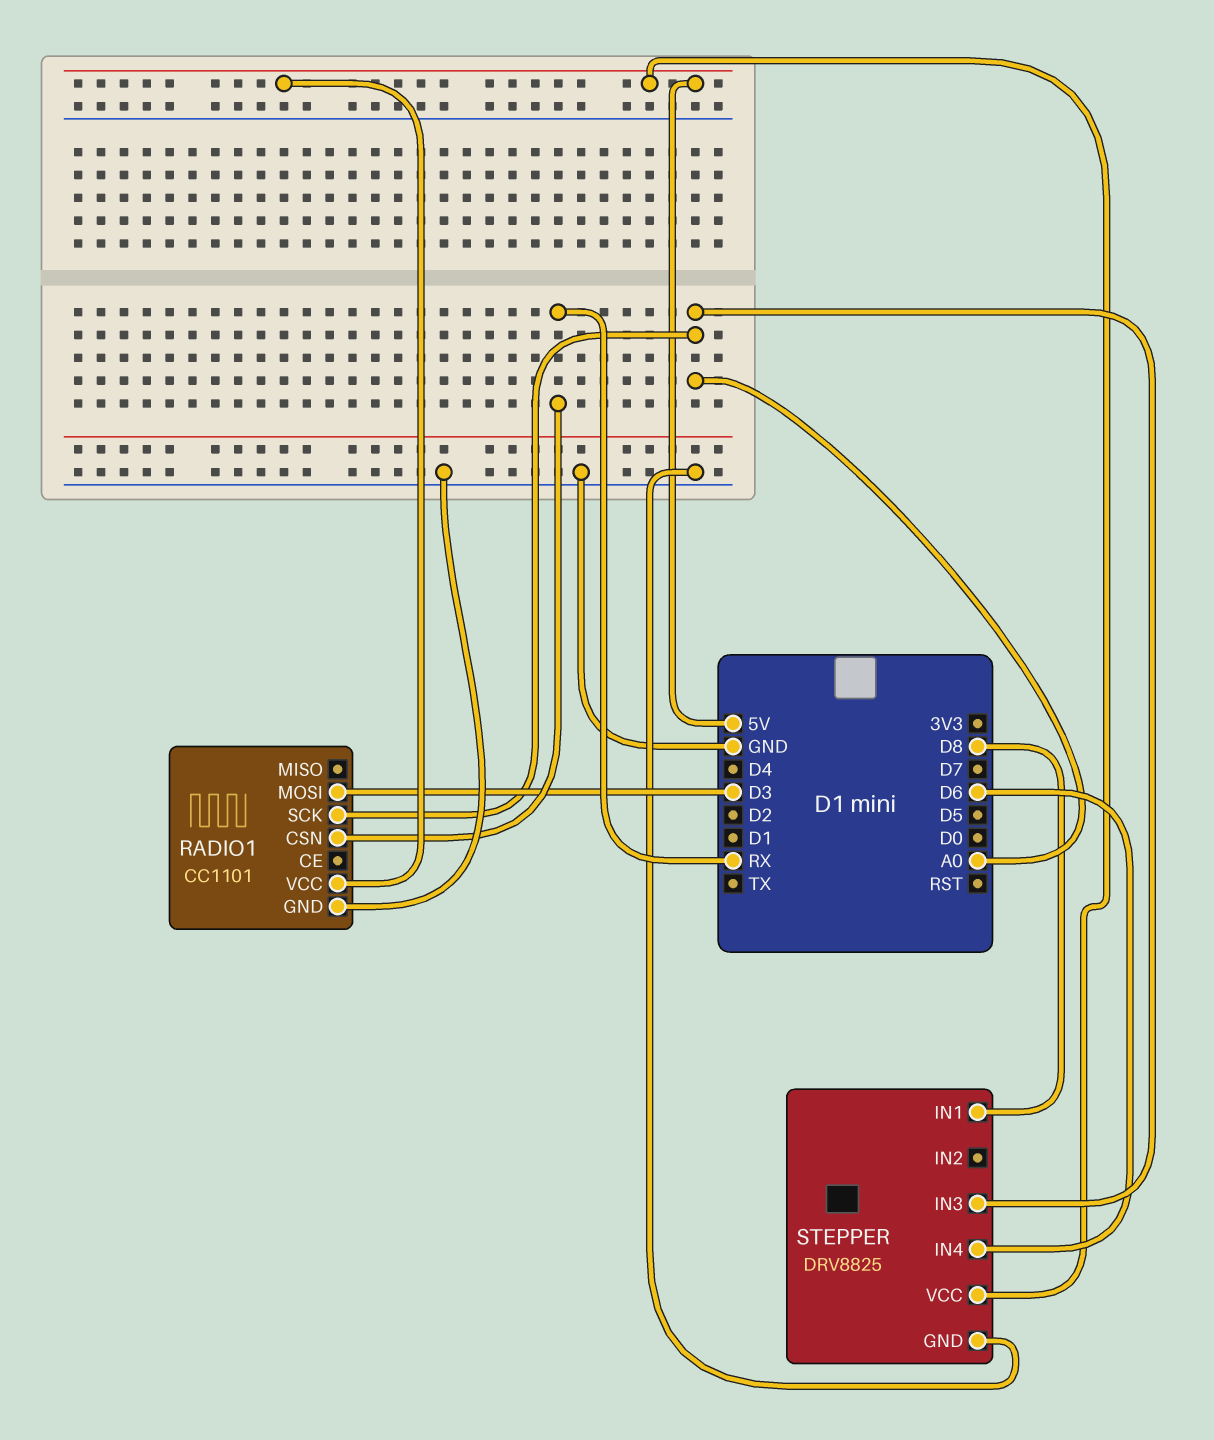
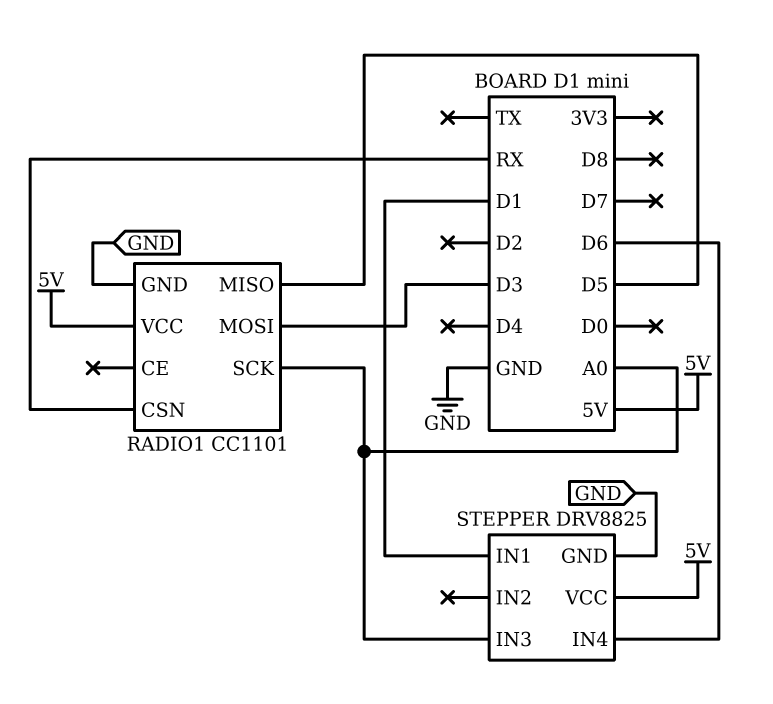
RADIO1 pin MISO: none -> D5
STEPPER pin IN1: D8 -> D1

